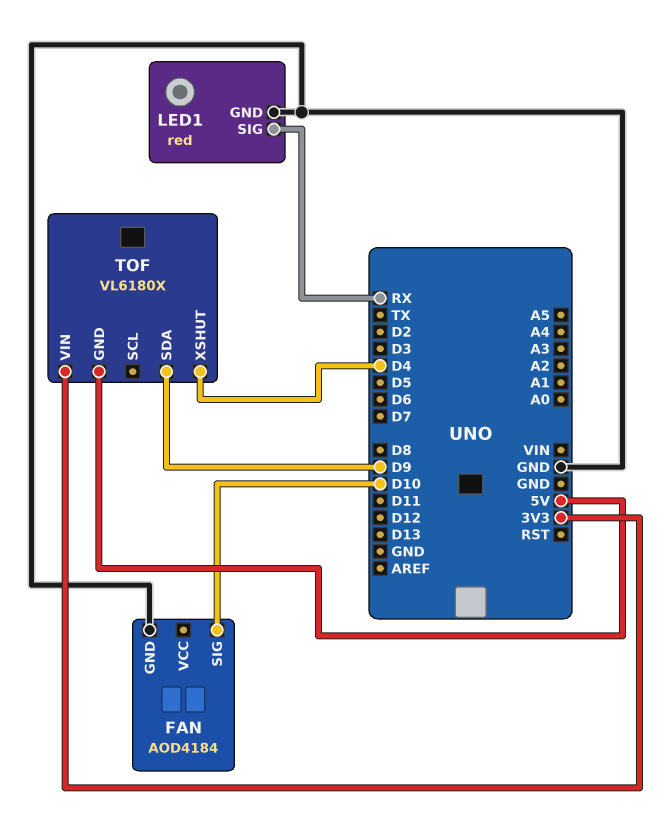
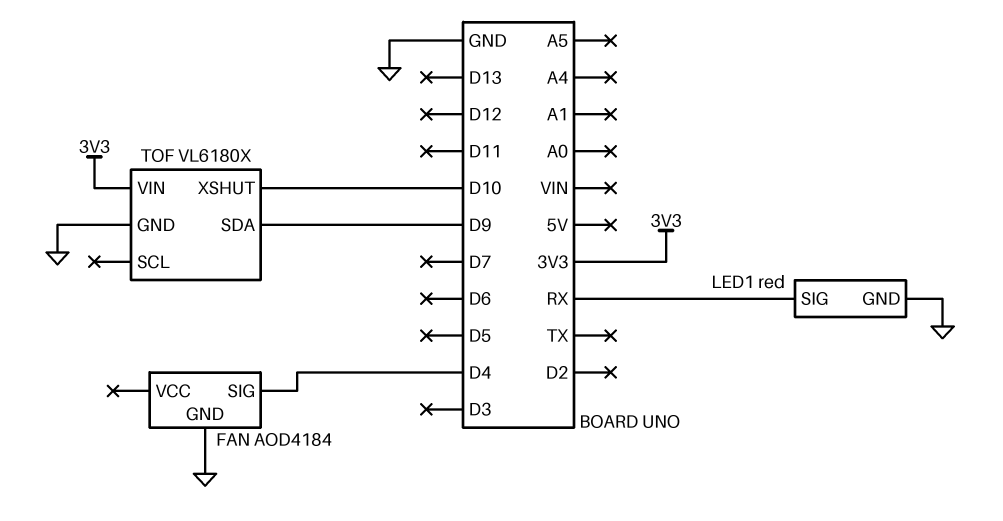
FAN pin SIG: D10 -> D4
TOF pin GND: 5V -> GND
TOF pin XSHUT: D4 -> D10

